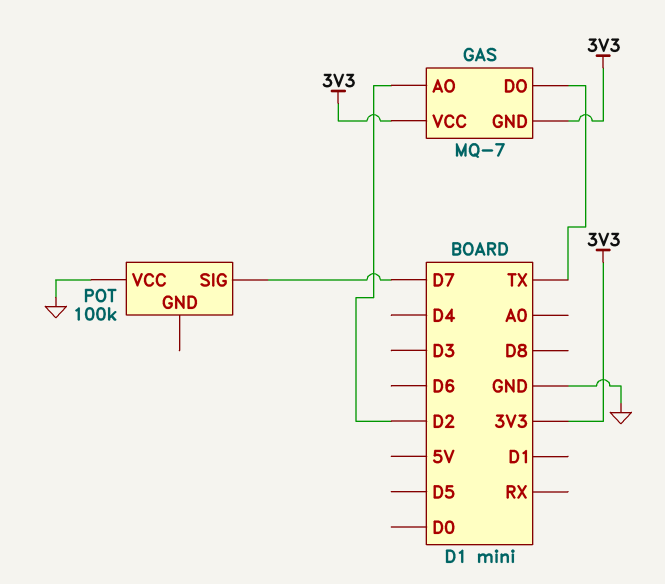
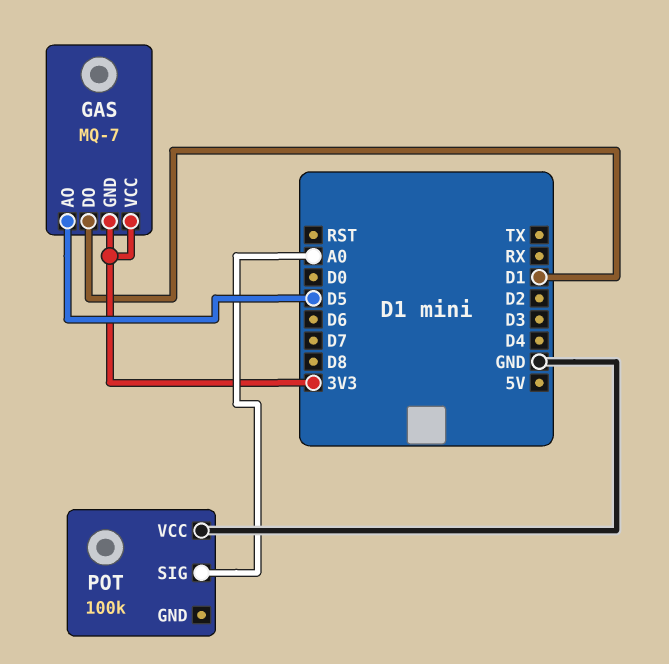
GAS pin AO: D2 -> D5
GAS pin DO: TX -> D1
POT pin SIG: D7 -> A0

